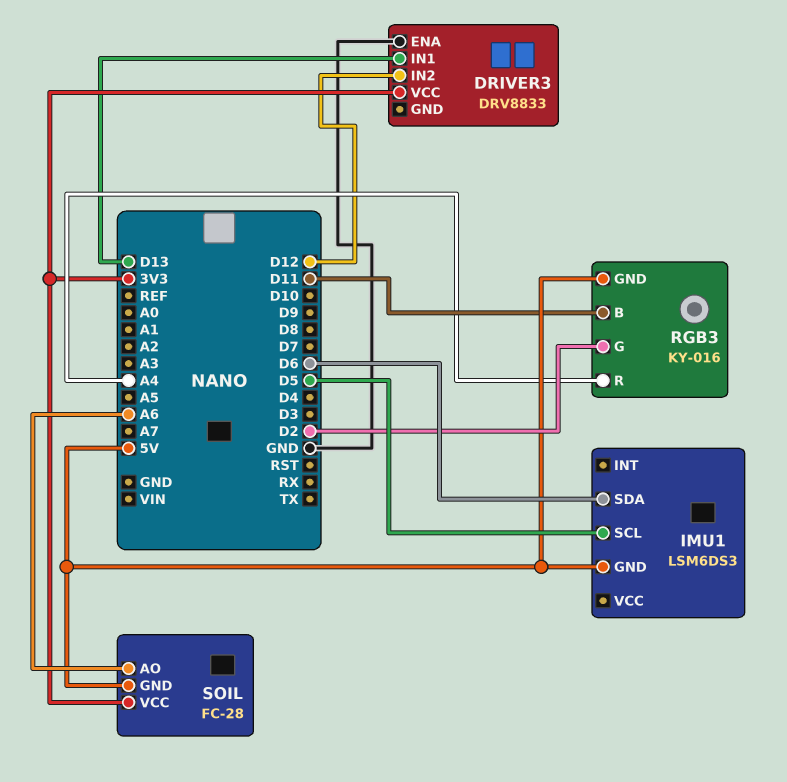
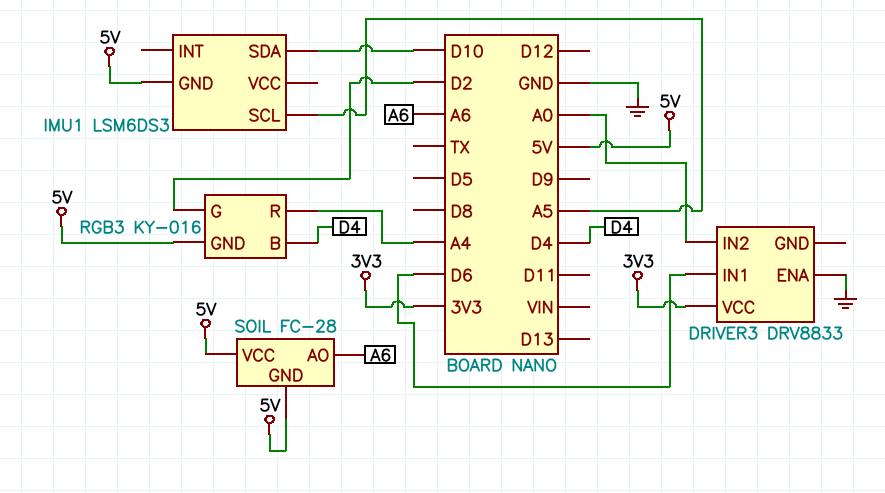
DRIVER3 pin IN1: D13 -> D6
DRIVER3 pin IN2: D12 -> A0
IMU1 pin SCL: D5 -> A5
IMU1 pin SDA: D6 -> D10
RGB3 pin B: D11 -> D4
SOIL pin VCC: 3V3 -> 5V

